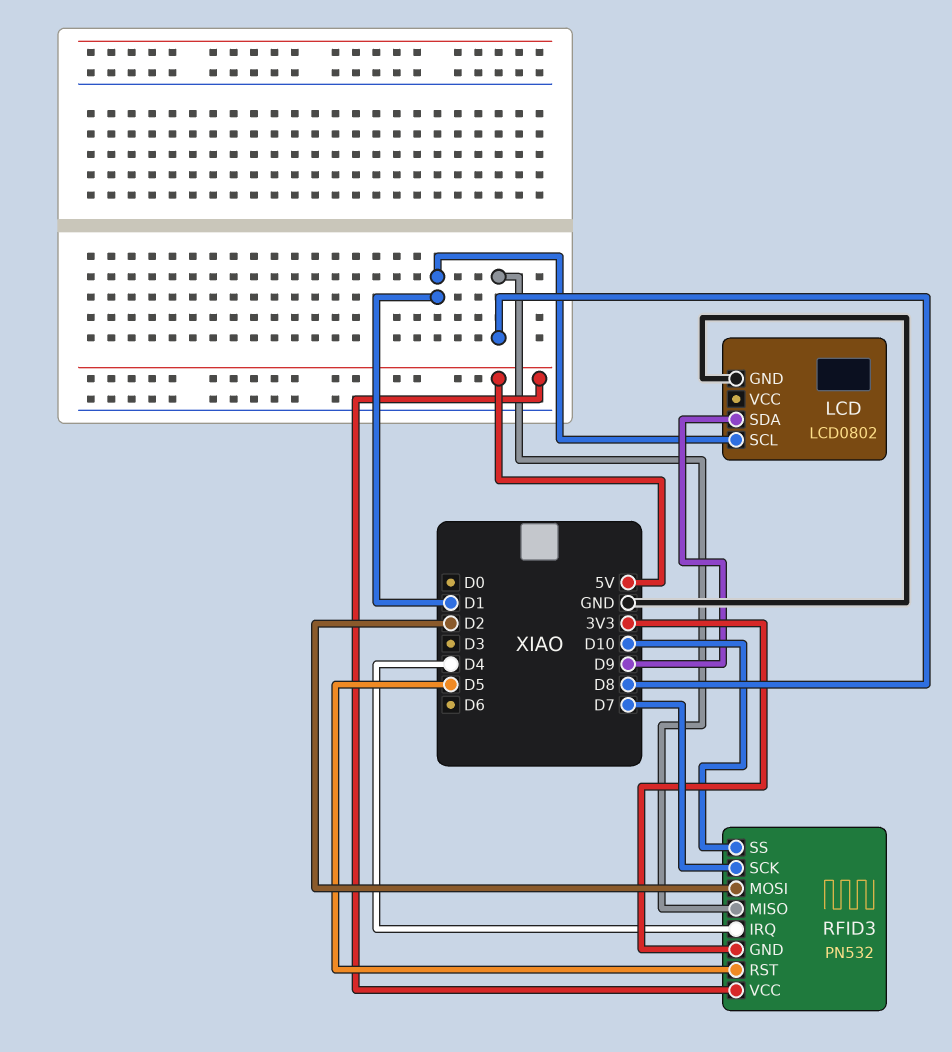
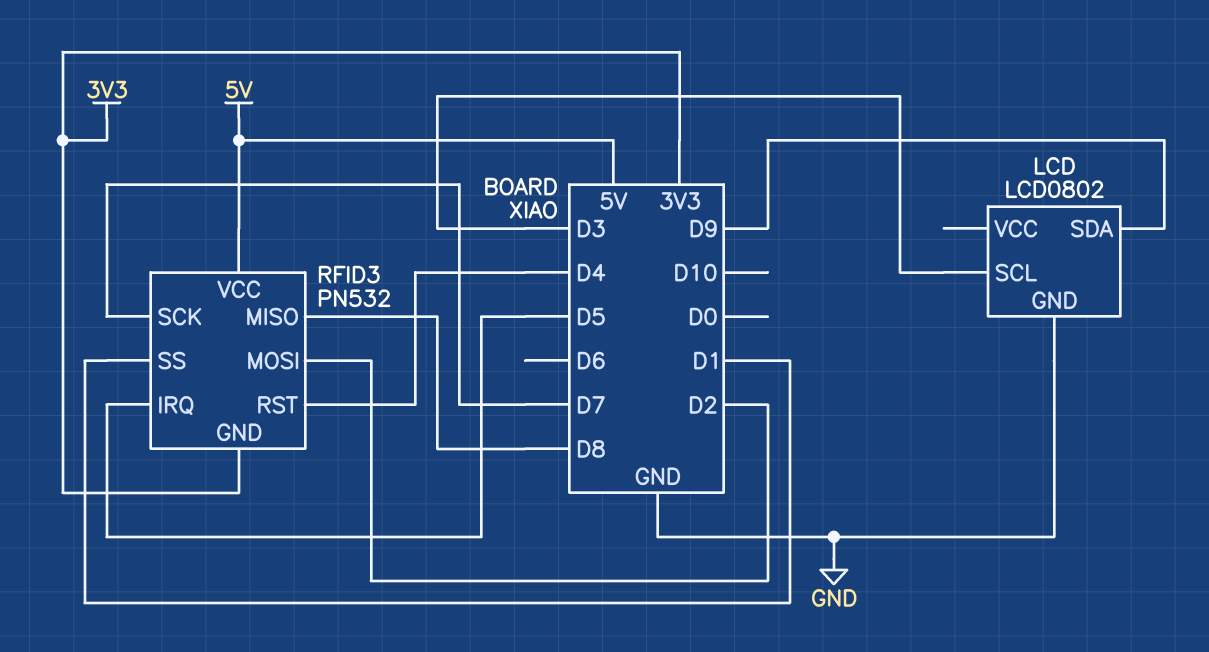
LCD pin SCL: D1 -> D3
RFID3 pin IRQ: D4 -> D5
RFID3 pin RST: D5 -> D4
RFID3 pin SS: D10 -> D1

